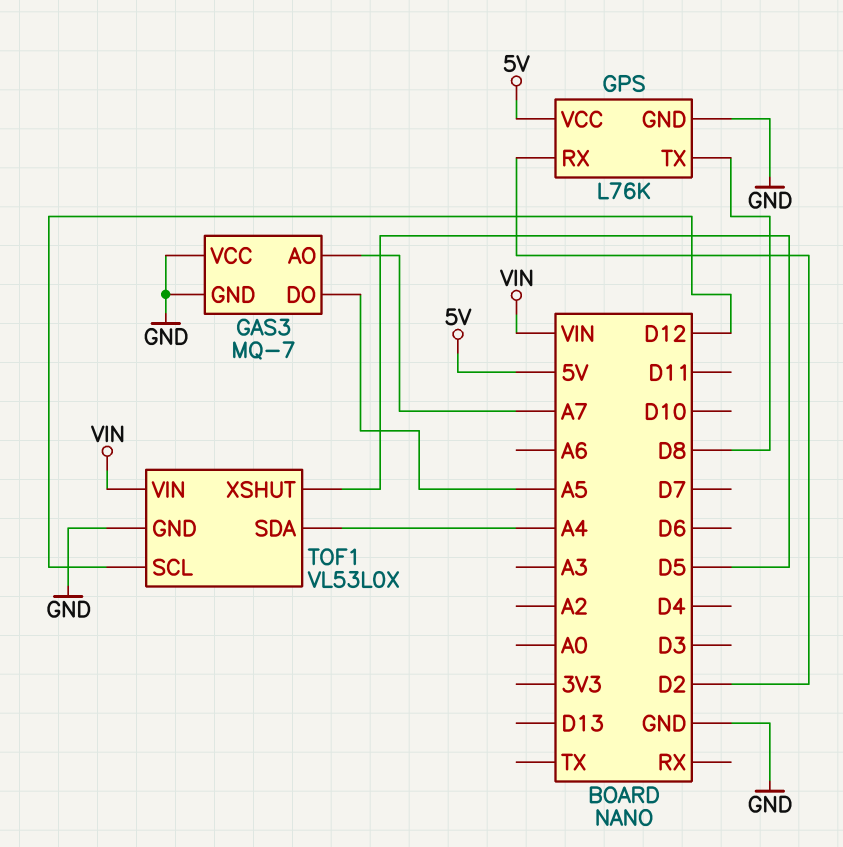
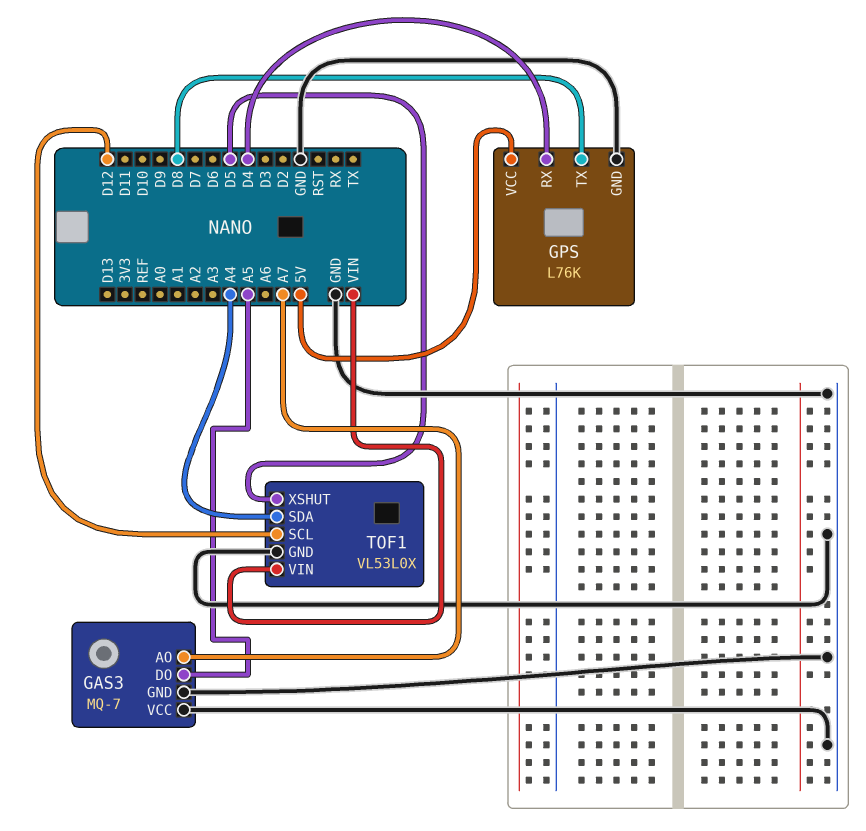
GPS pin RX: D2 -> D4

